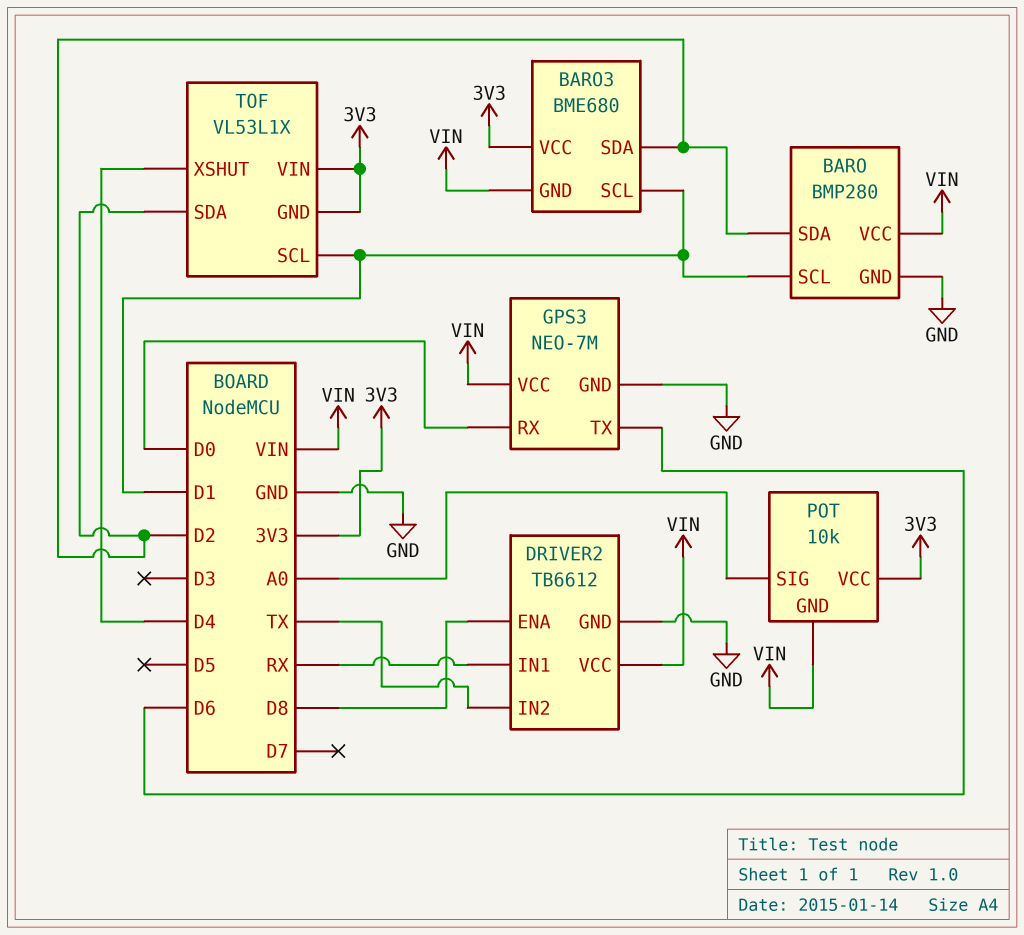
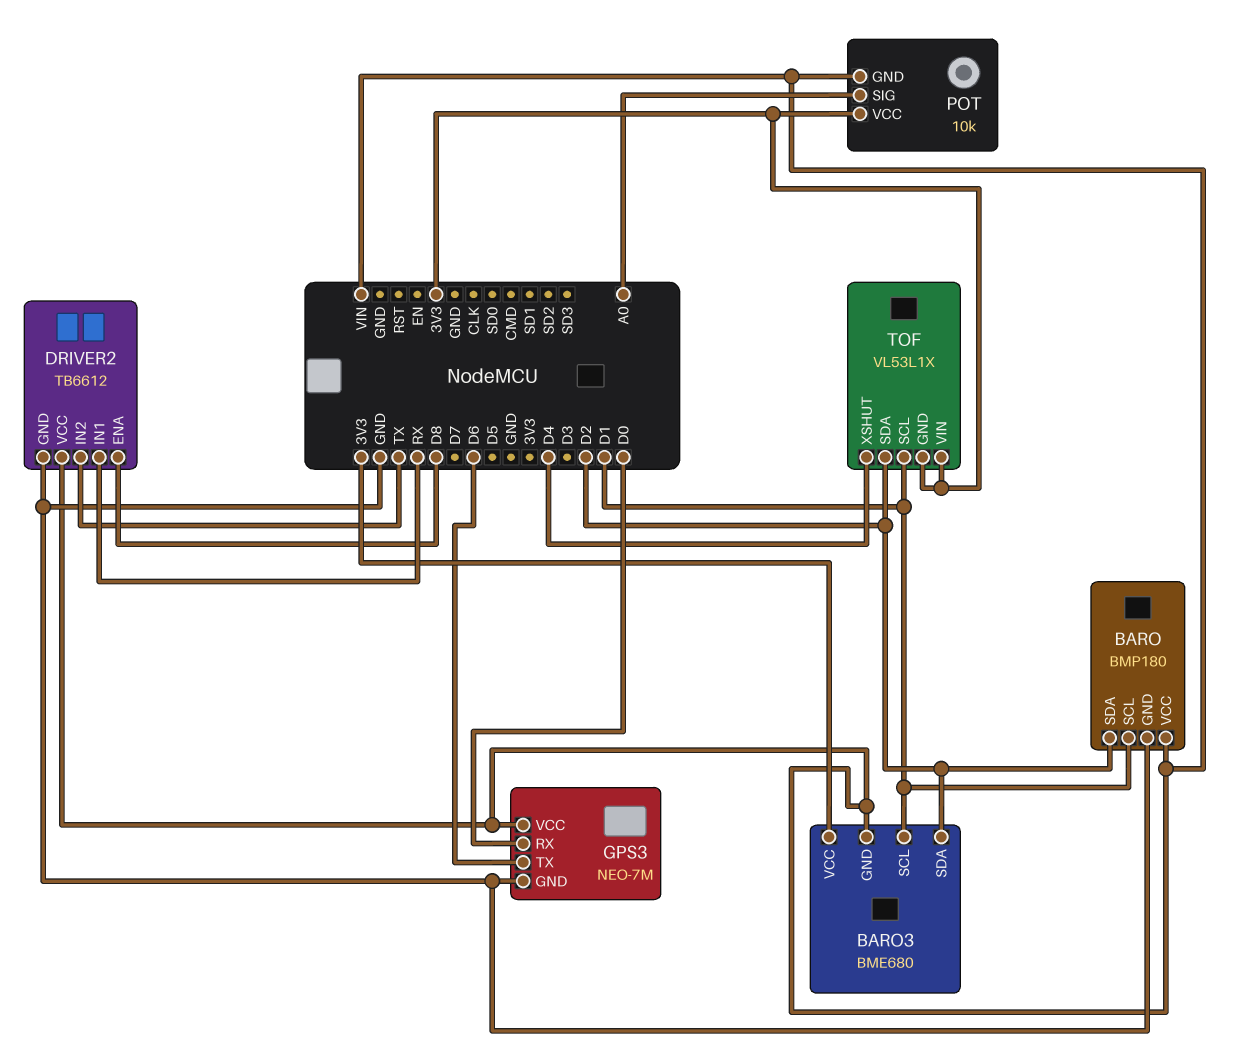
BARO: BMP280 -> BMP180

